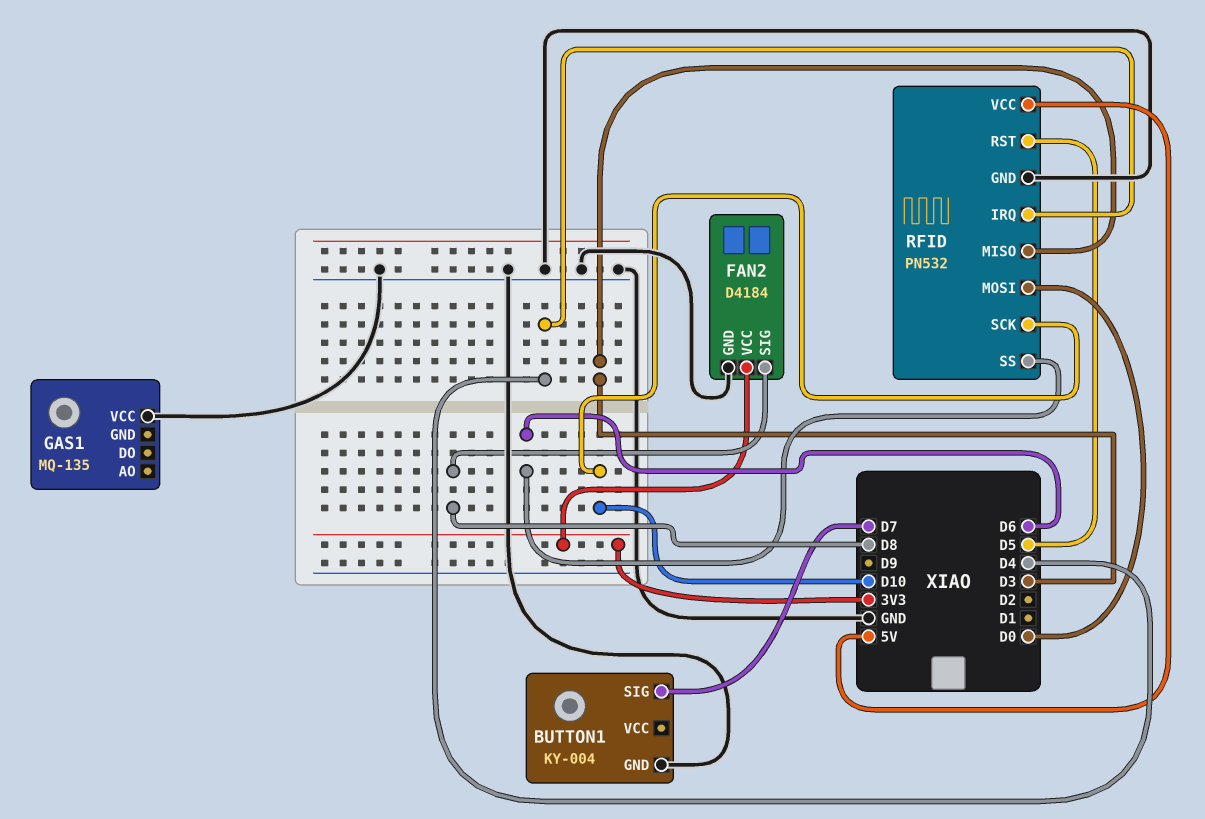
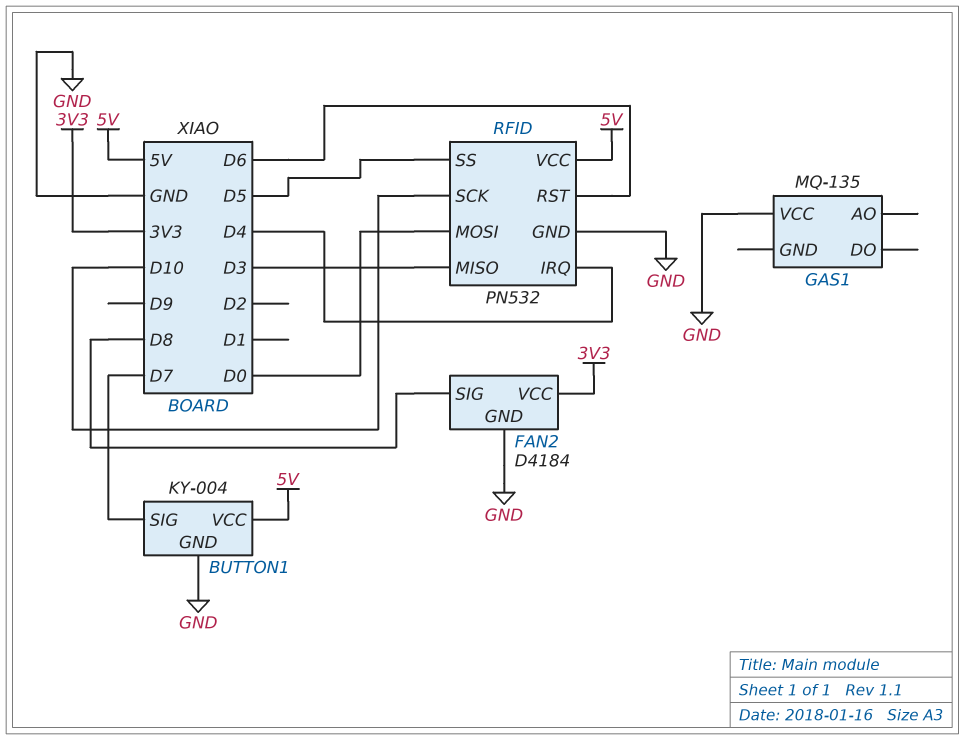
BUTTON1 pin VCC: none -> 5V
RFID pin RST: D5 -> D6
RFID pin SS: D6 -> D5

